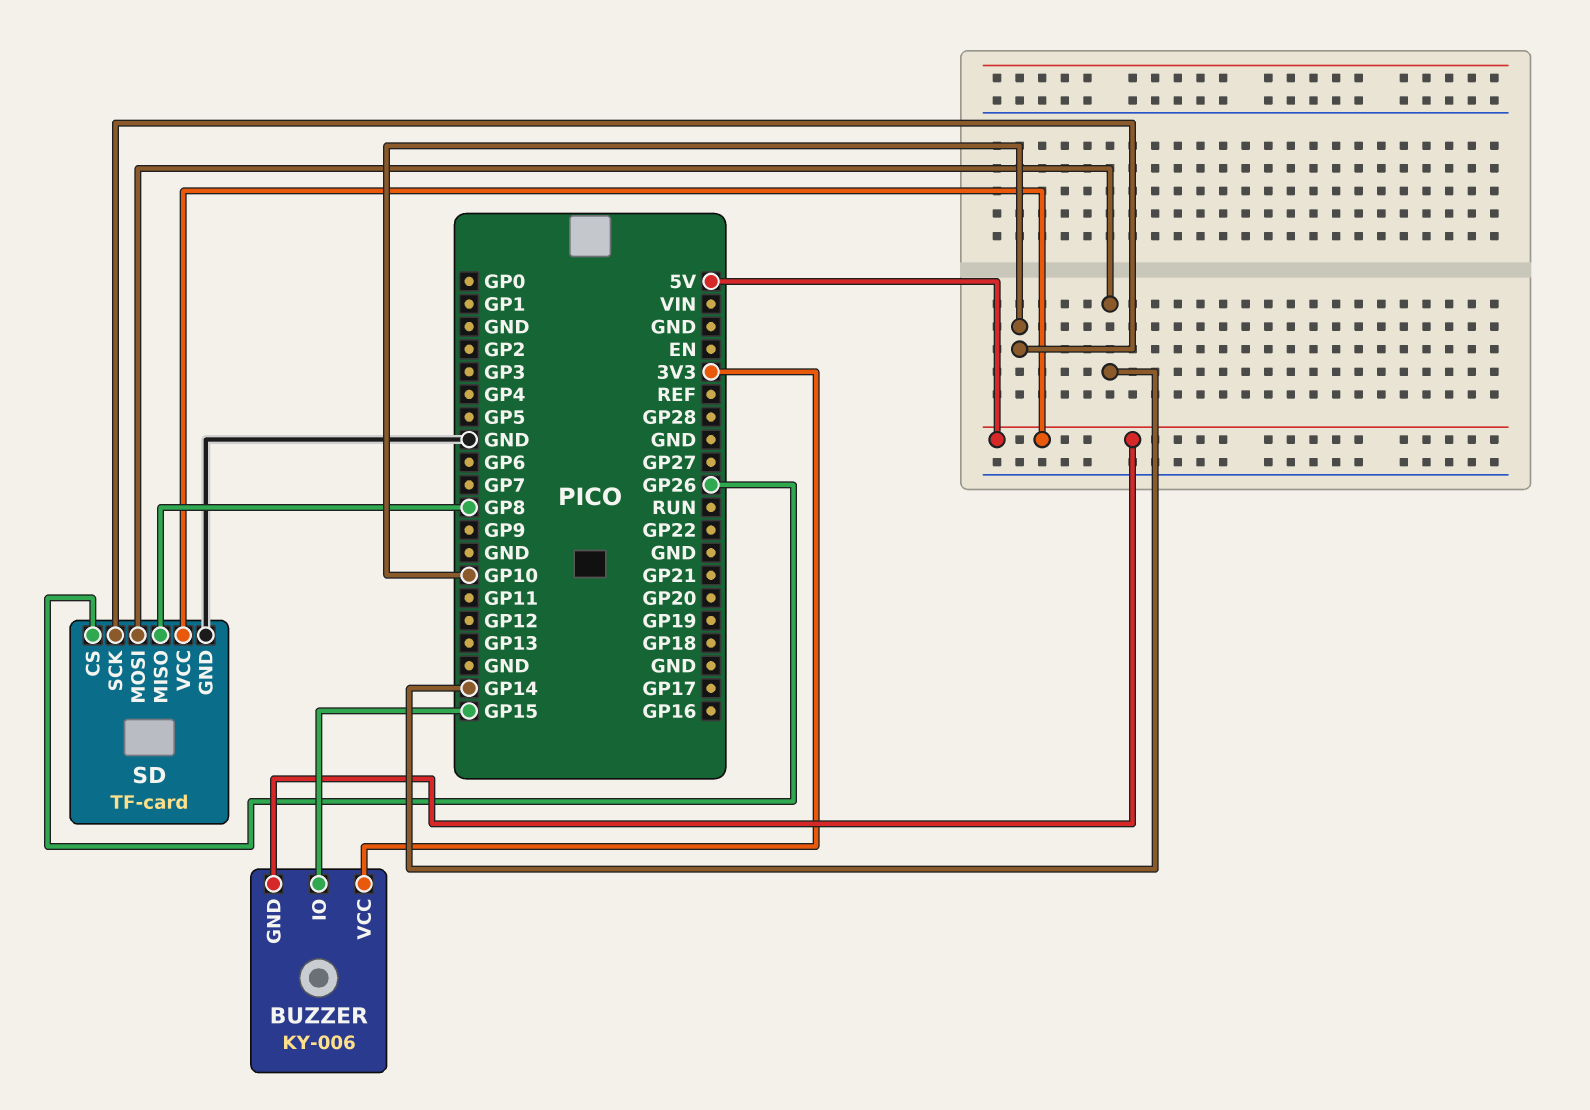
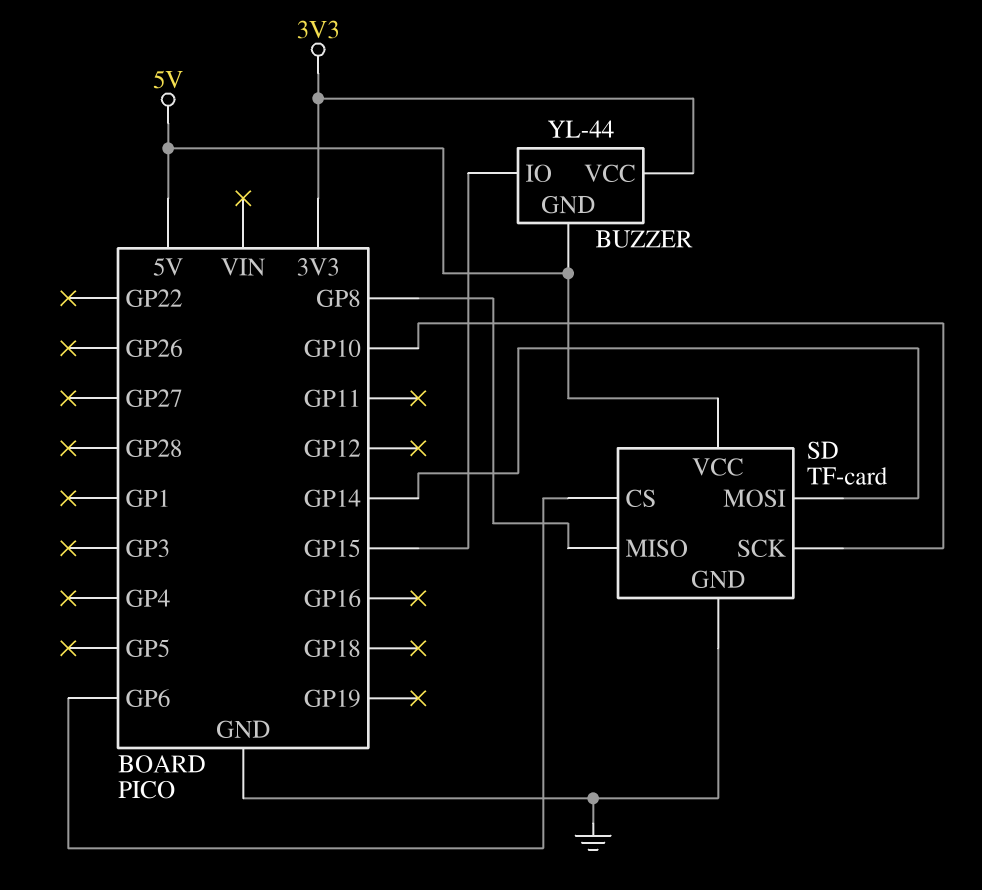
BUZZER: KY-006 -> YL-44
SD pin CS: GP26 -> GP6

